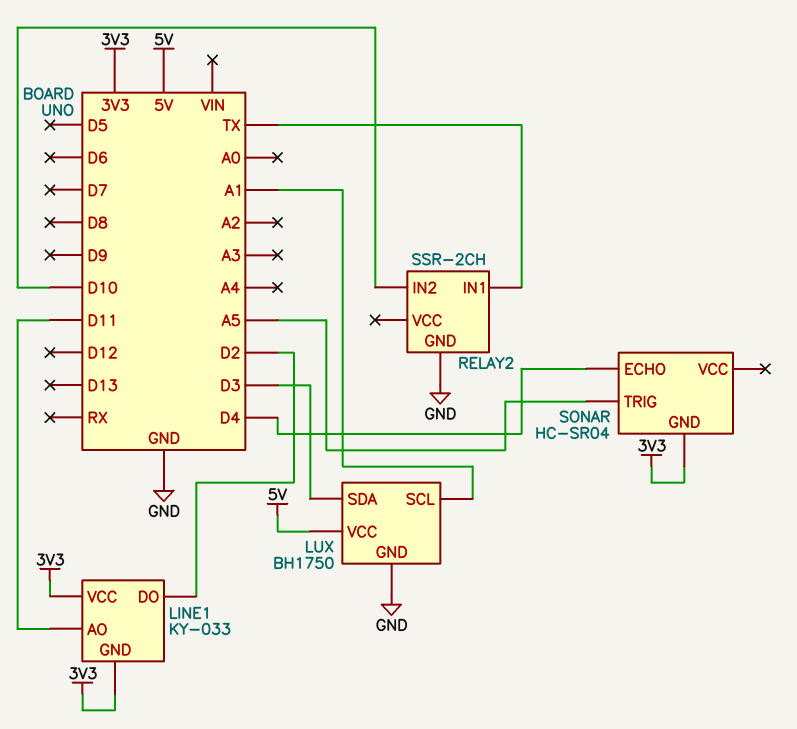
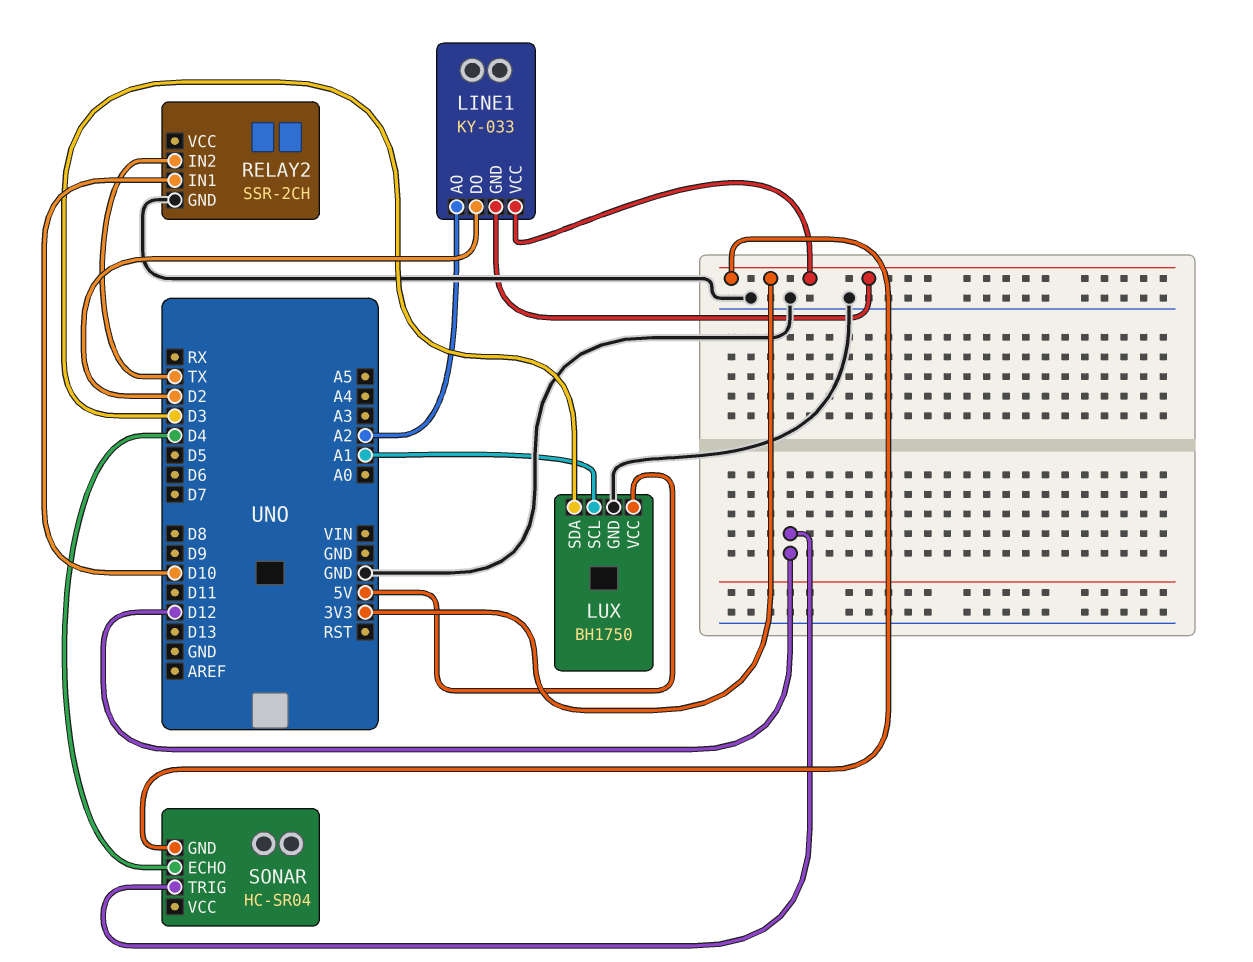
LINE1 pin AO: D11 -> A2
RELAY2 pin IN1: TX -> D10
RELAY2 pin IN2: D10 -> TX
SONAR pin TRIG: A5 -> D12

